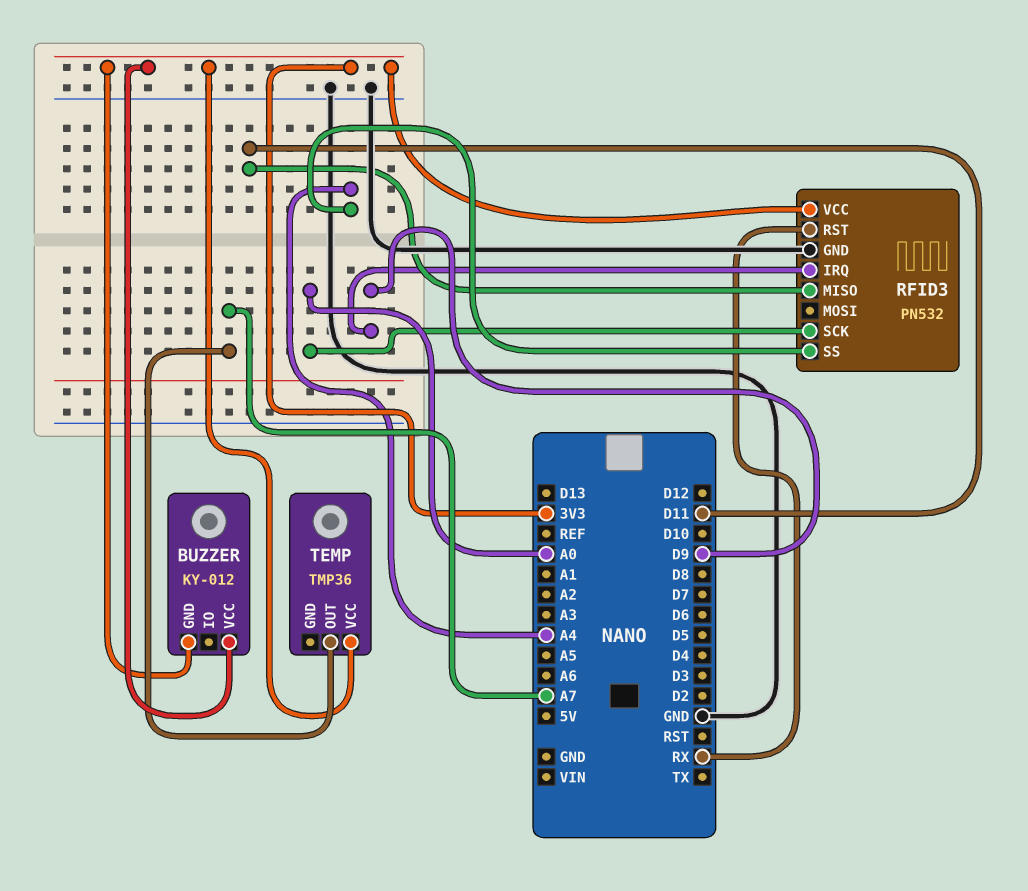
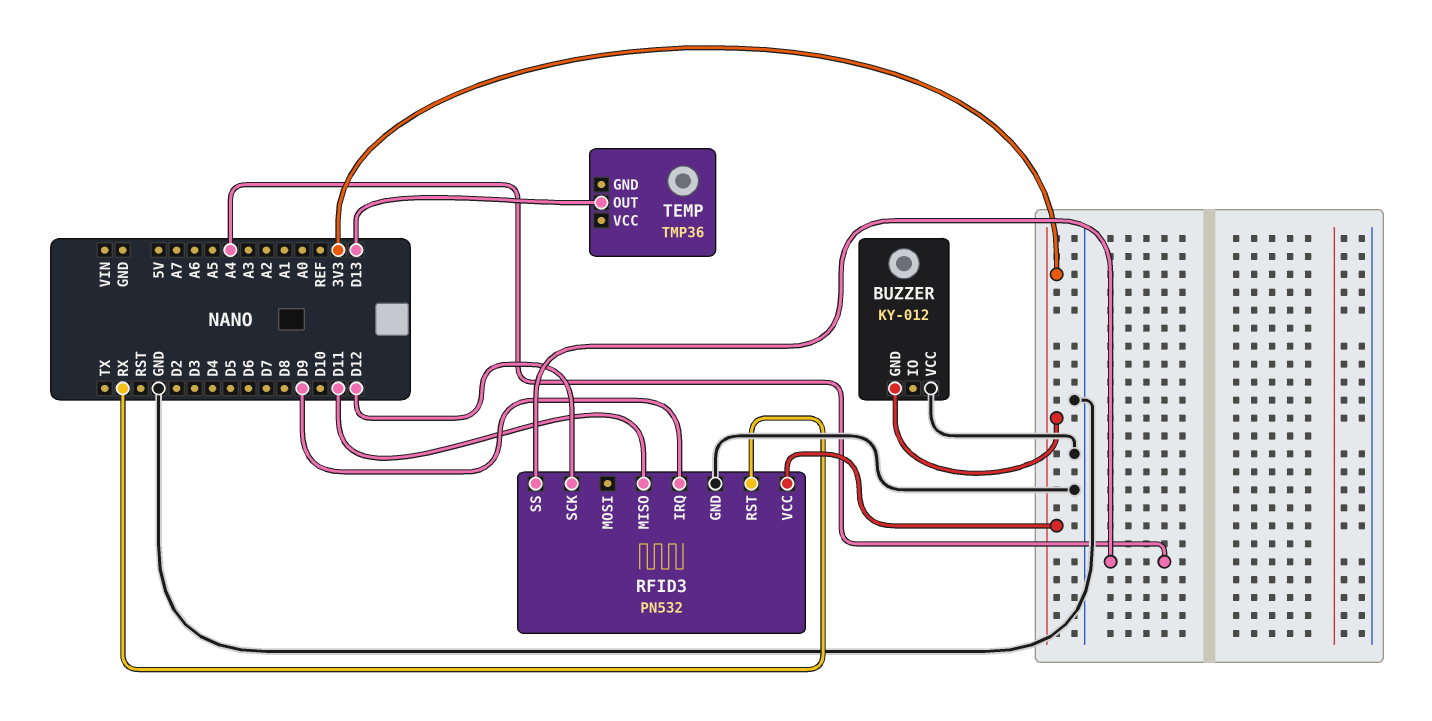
BUZZER pin VCC: 3V3 -> GND
RFID3 pin SCK: A0 -> D12
TEMP pin OUT: A7 -> D13
TEMP pin VCC: 3V3 -> none

